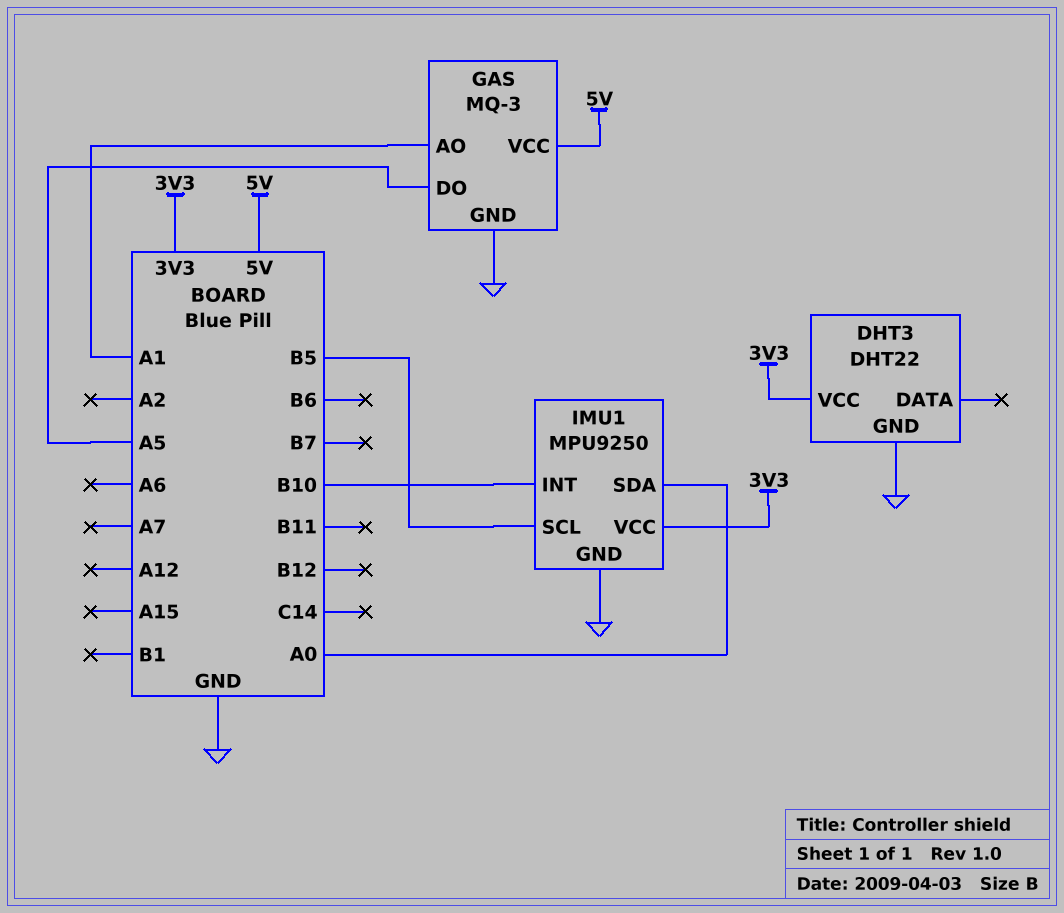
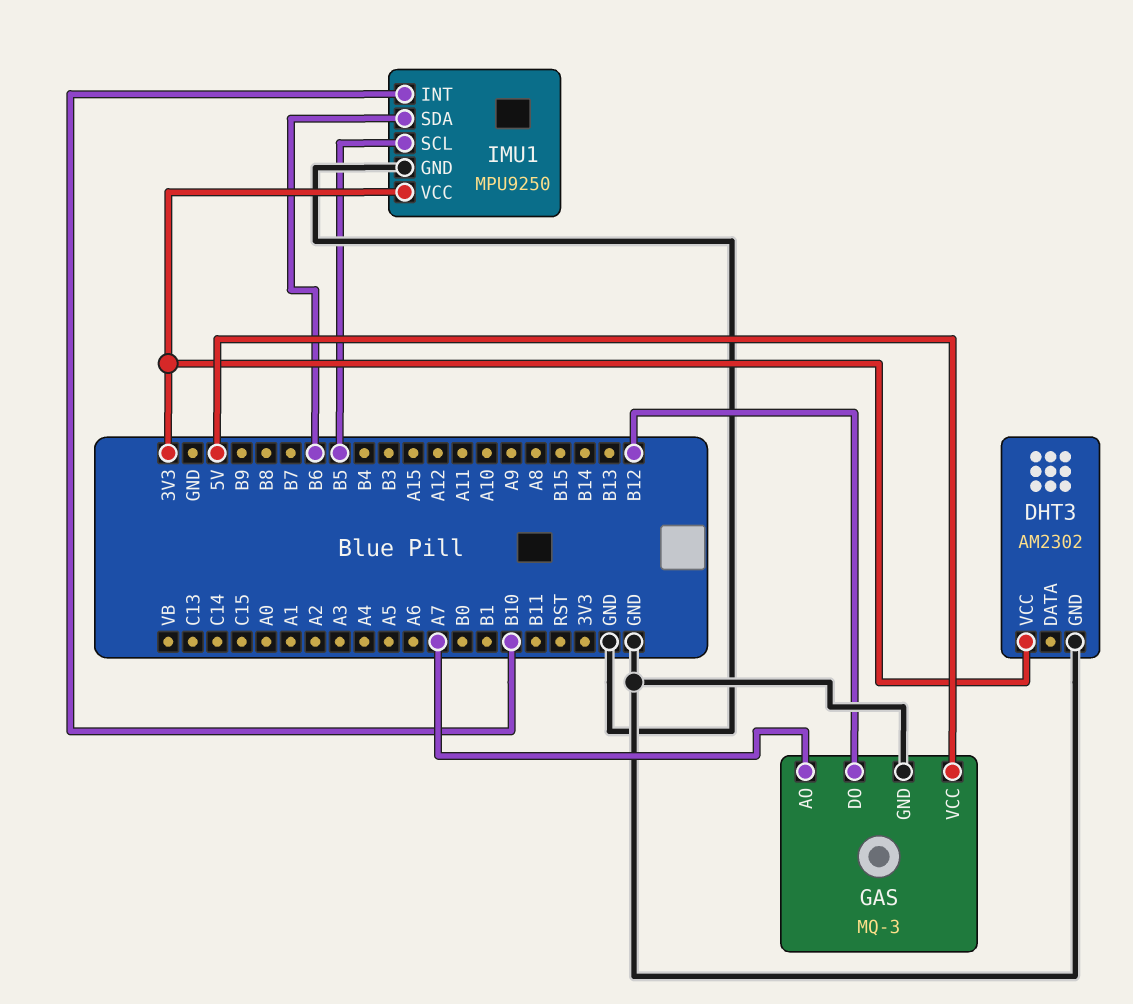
DHT3: DHT22 -> AM2302
GAS pin AO: A1 -> A7
GAS pin DO: A5 -> B12
IMU1 pin SDA: A0 -> B6

